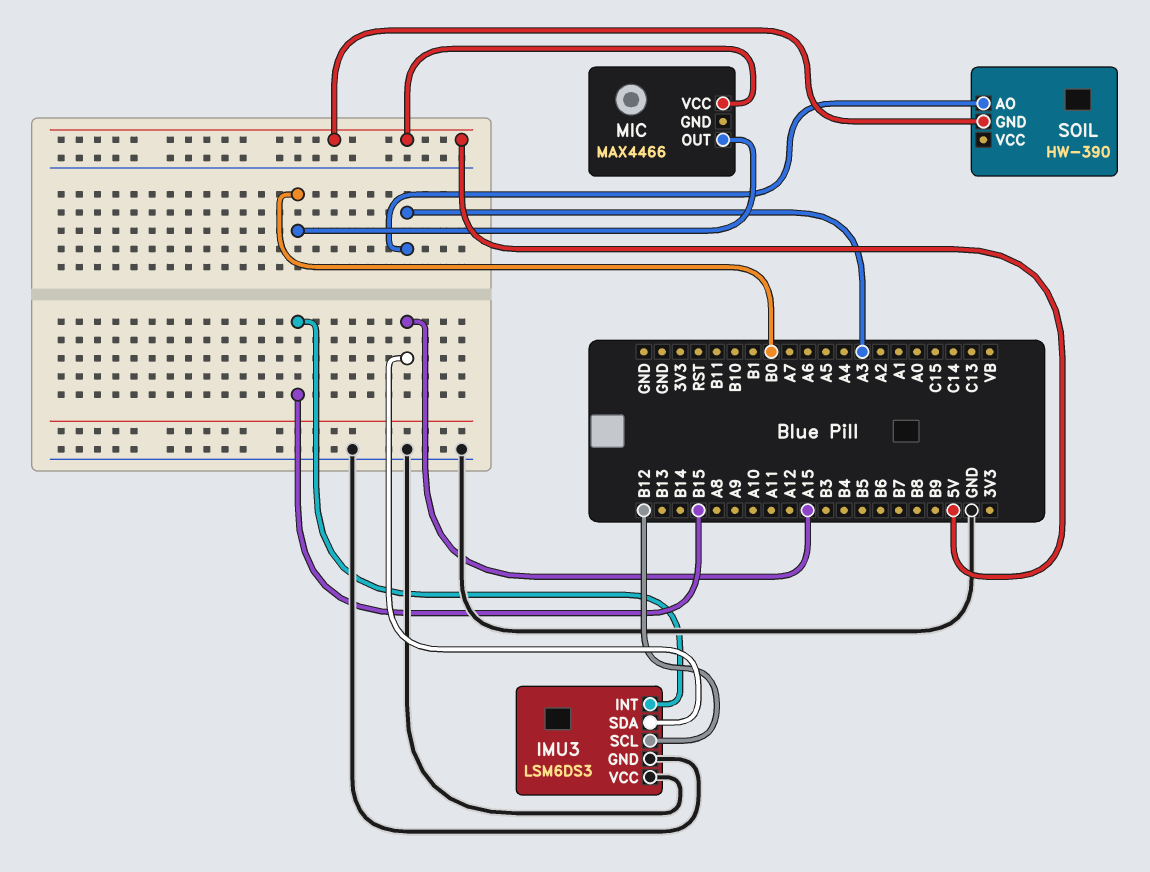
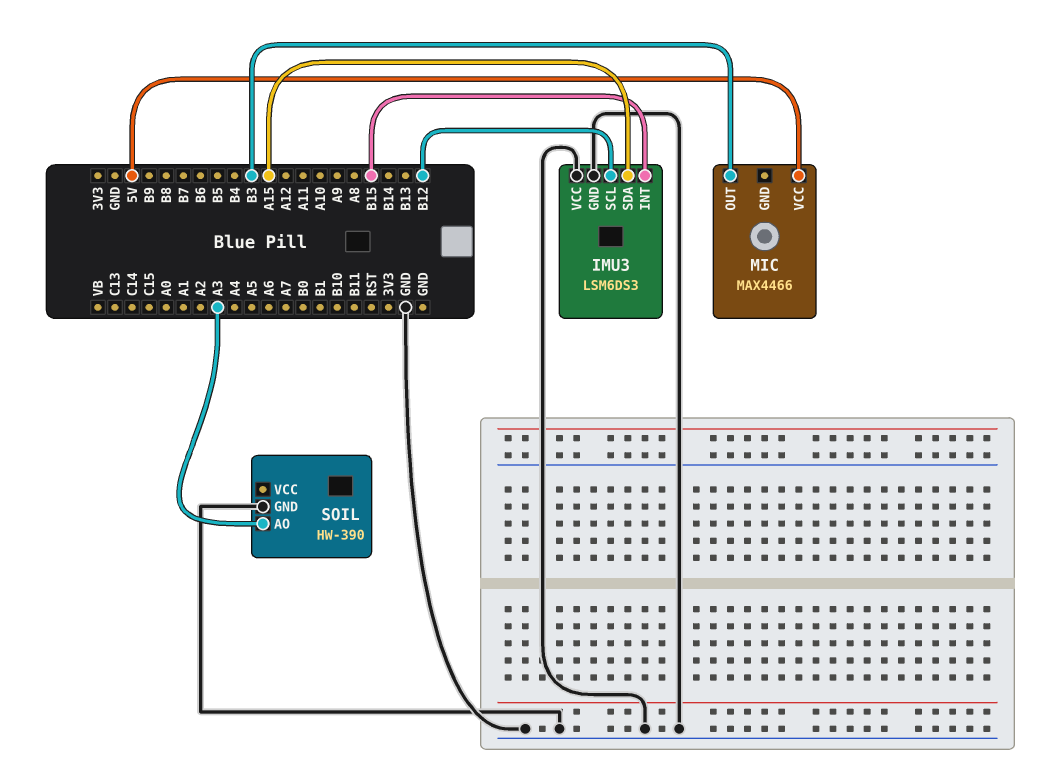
MIC pin OUT: B0 -> B3
SOIL pin GND: 5V -> GND

